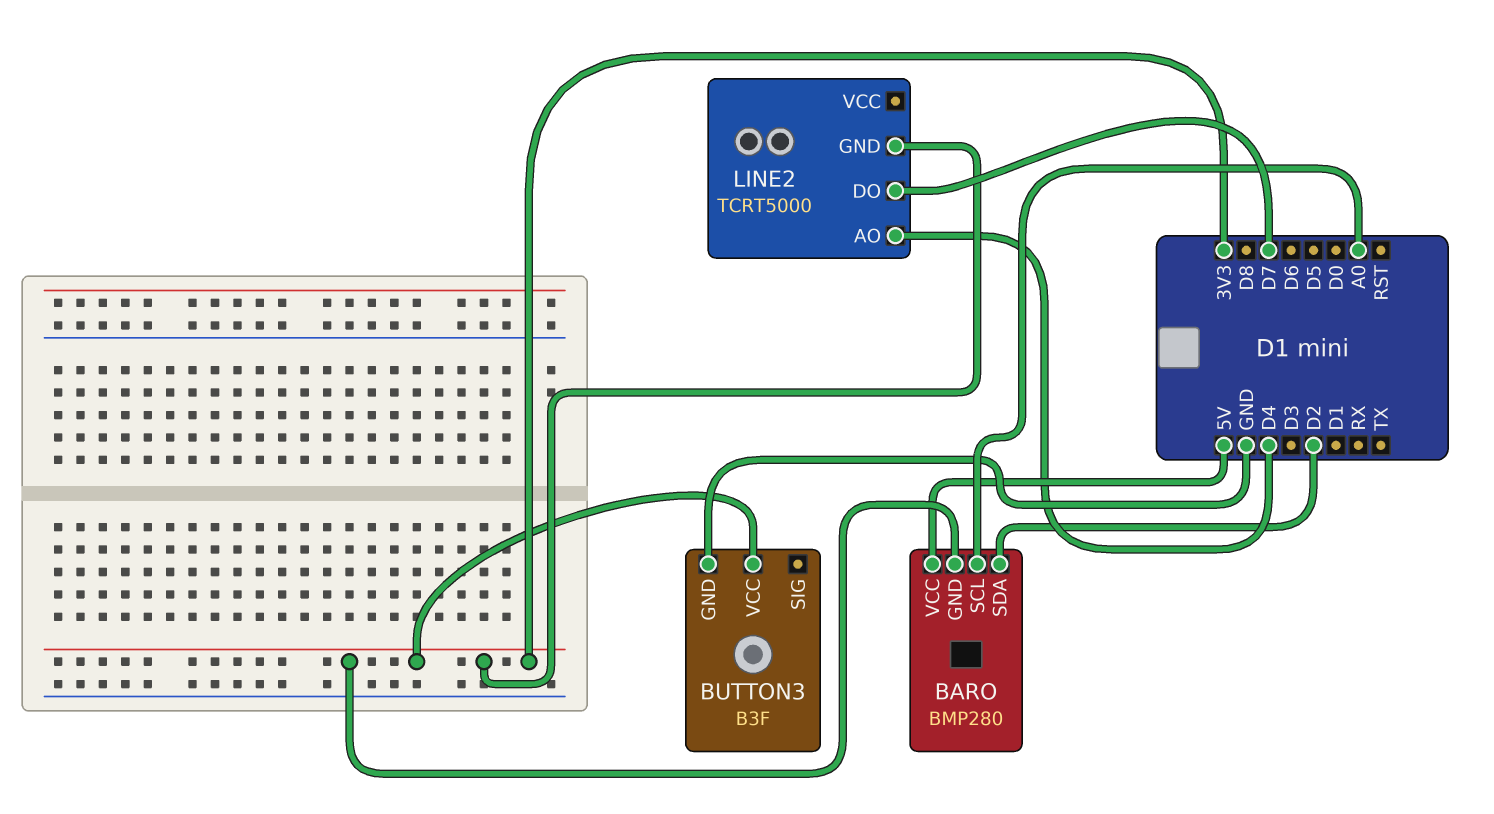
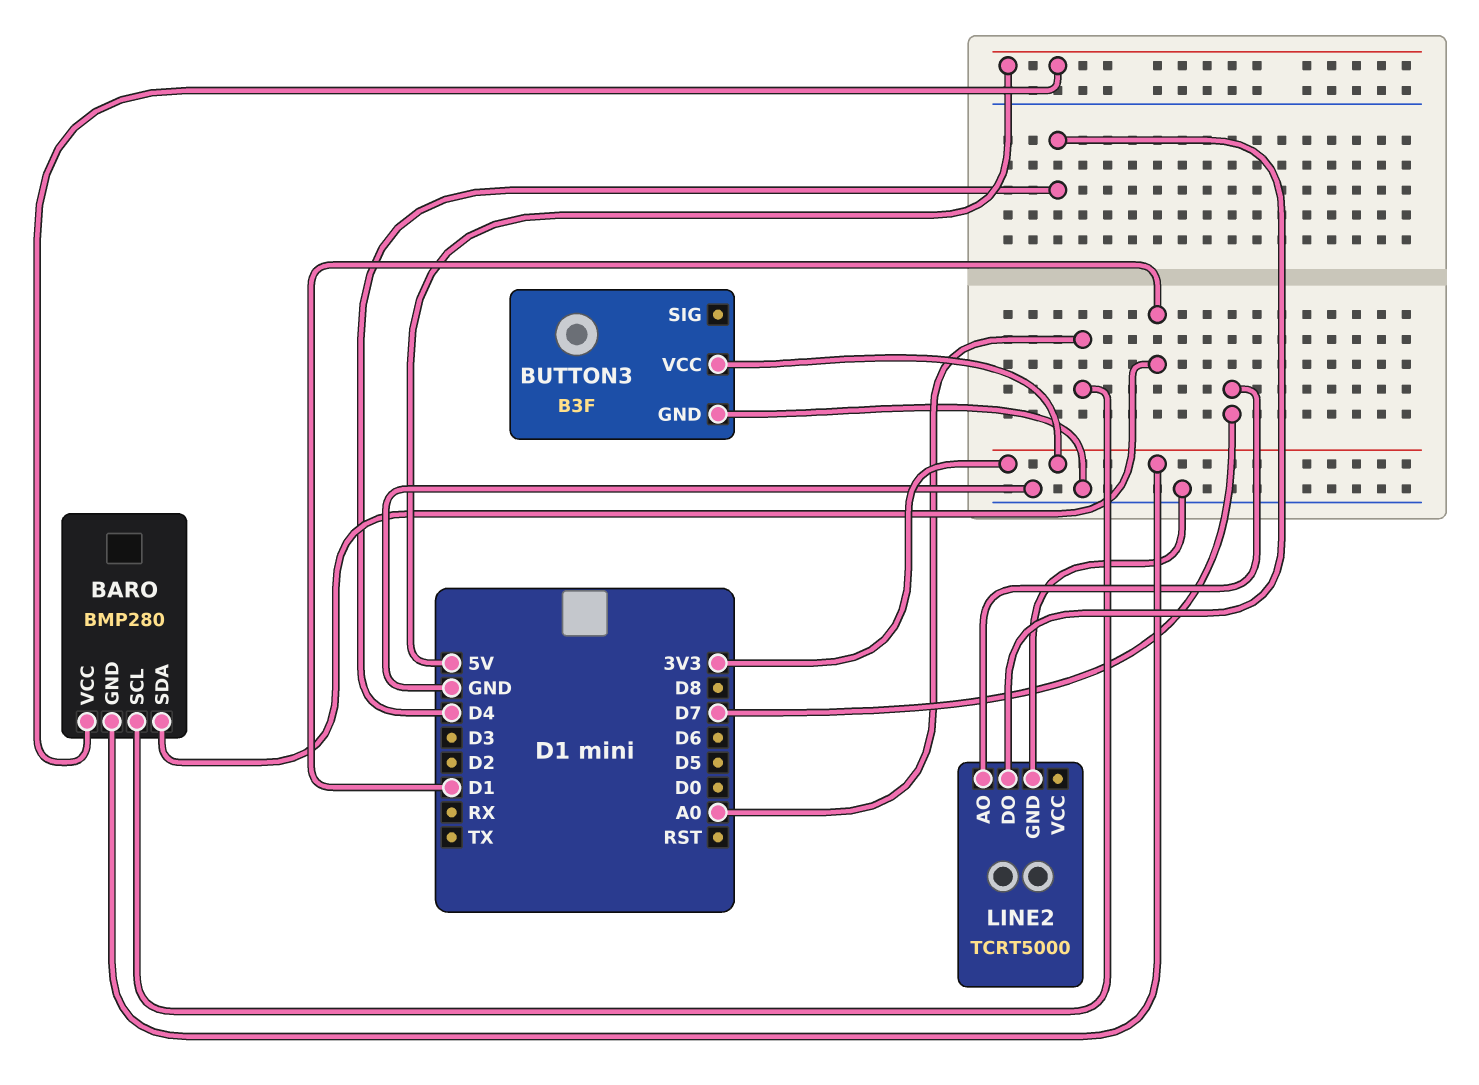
BARO pin SDA: D2 -> D1
LINE2 pin AO: D4 -> D7
LINE2 pin DO: D7 -> D4
LINE2 pin GND: 3V3 -> GND

